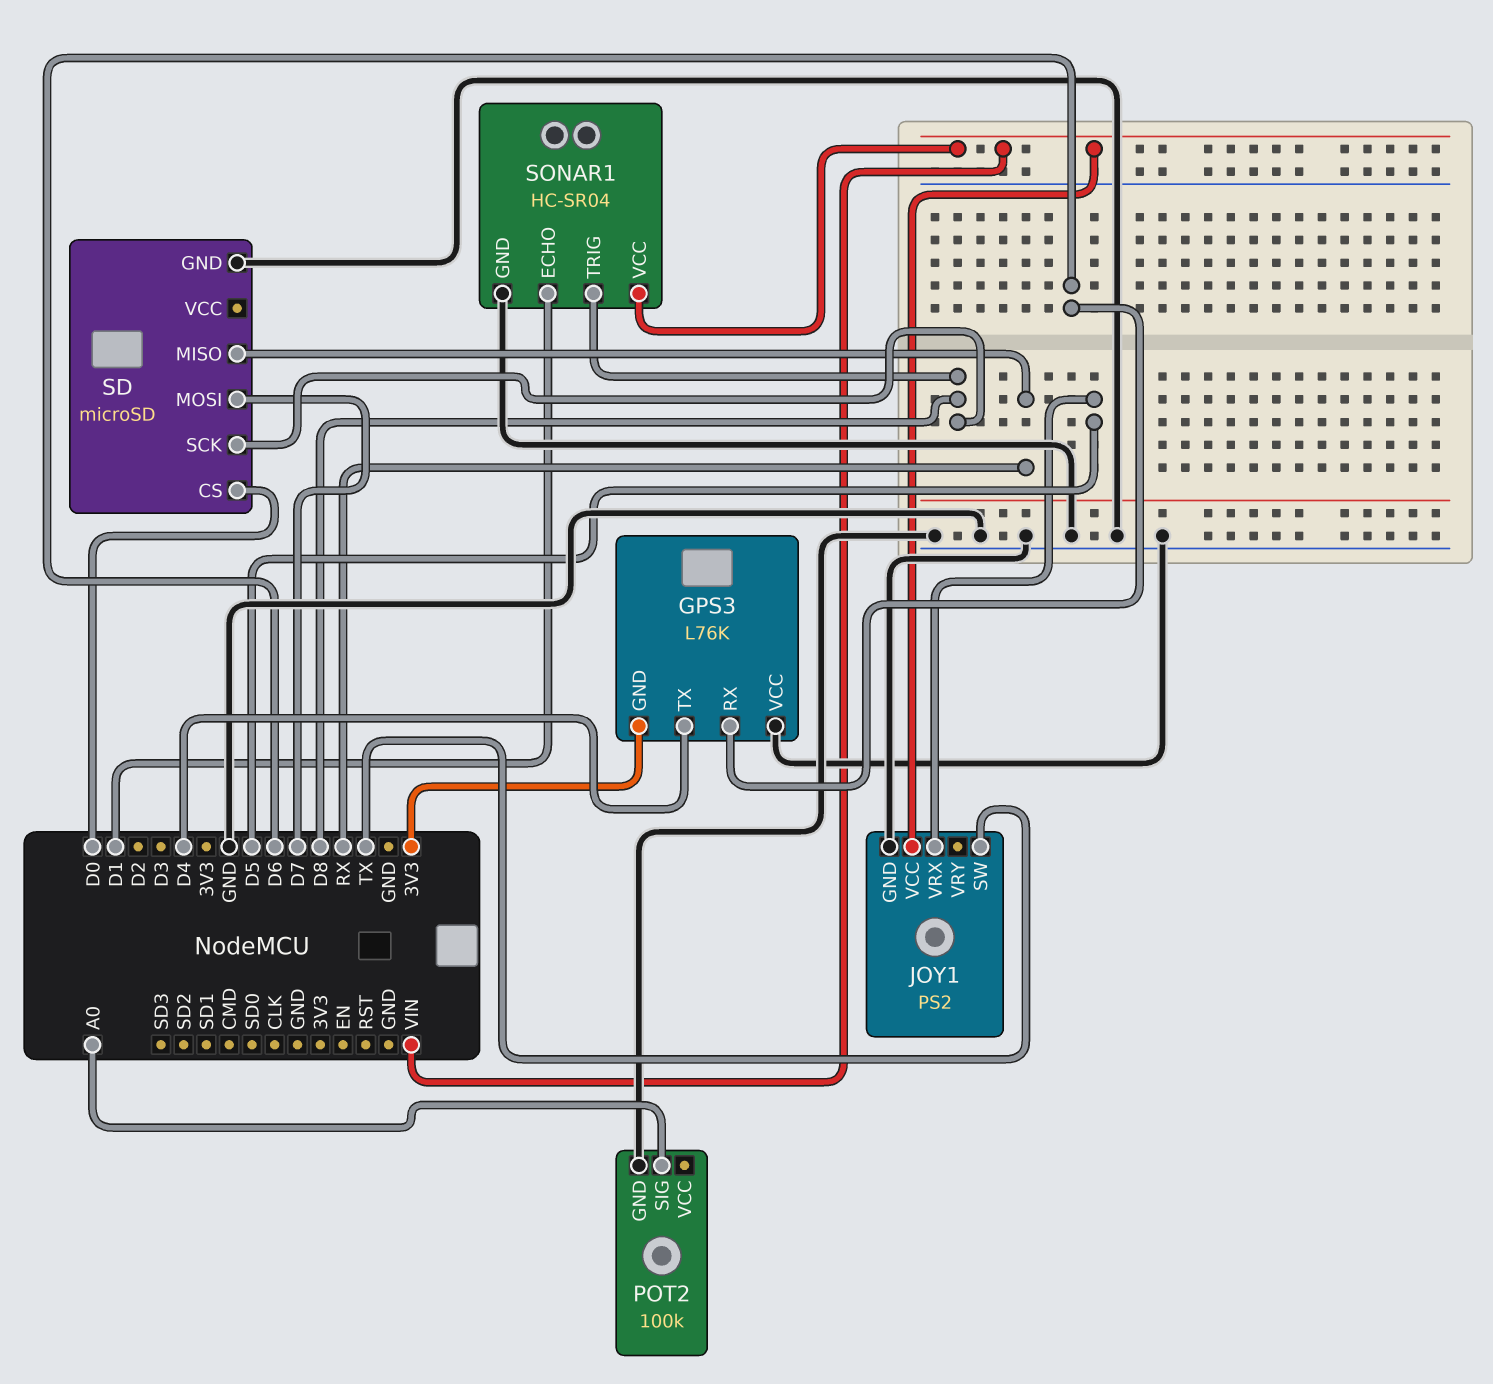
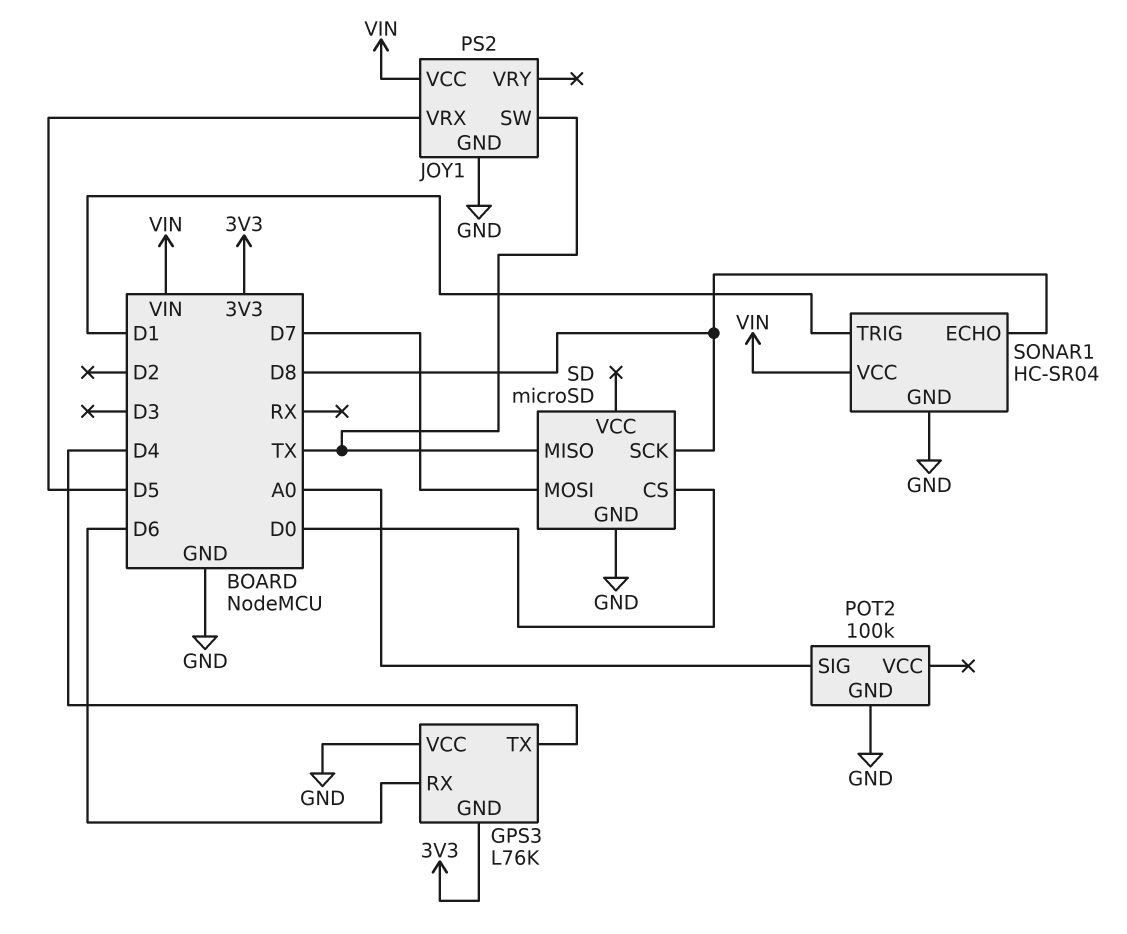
SD pin MISO: RX -> TX
SONAR1 pin ECHO: D1 -> D8
SONAR1 pin TRIG: D8 -> D1

